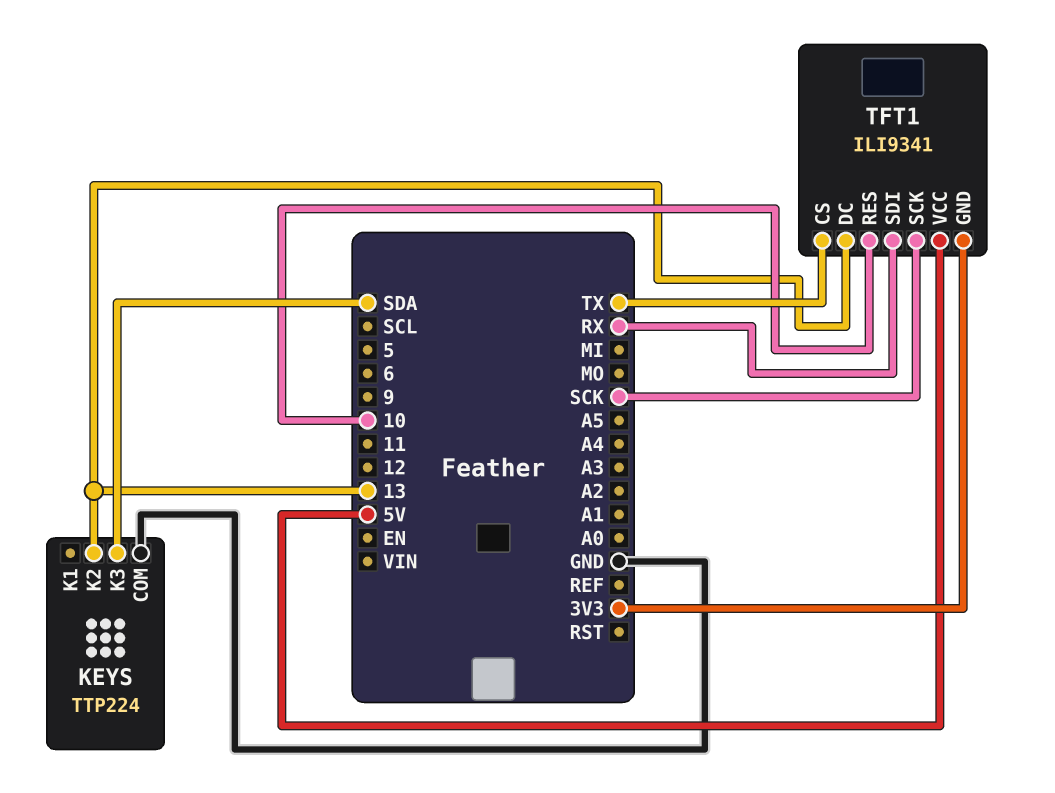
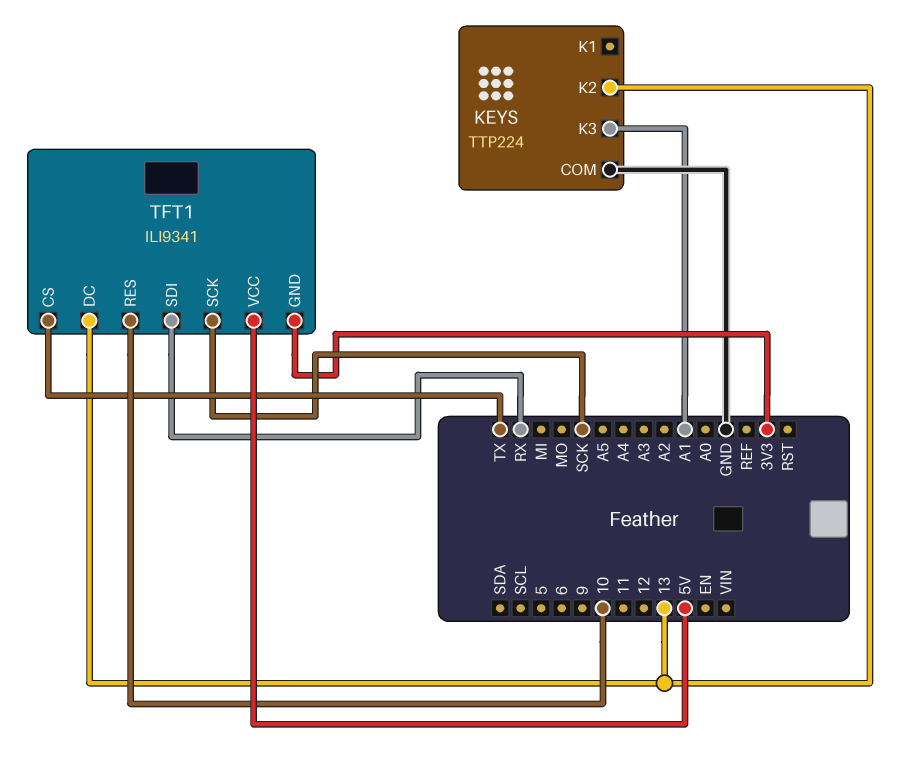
KEYS pin K3: SDA -> A1

